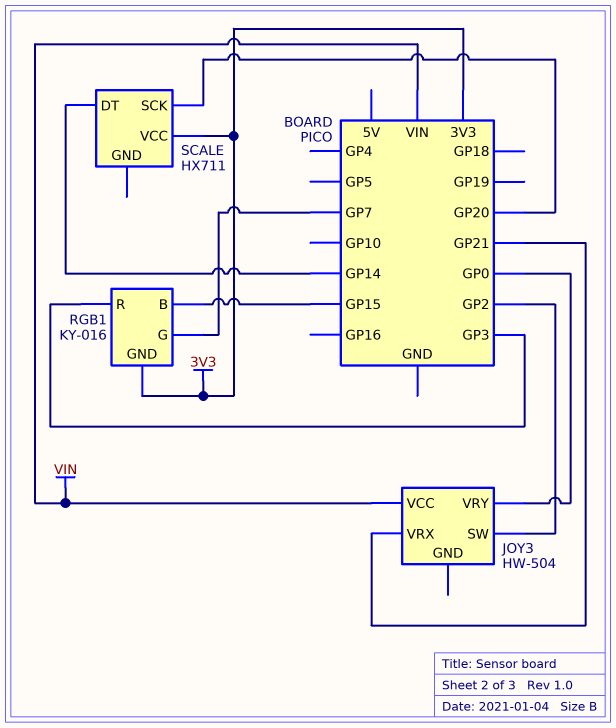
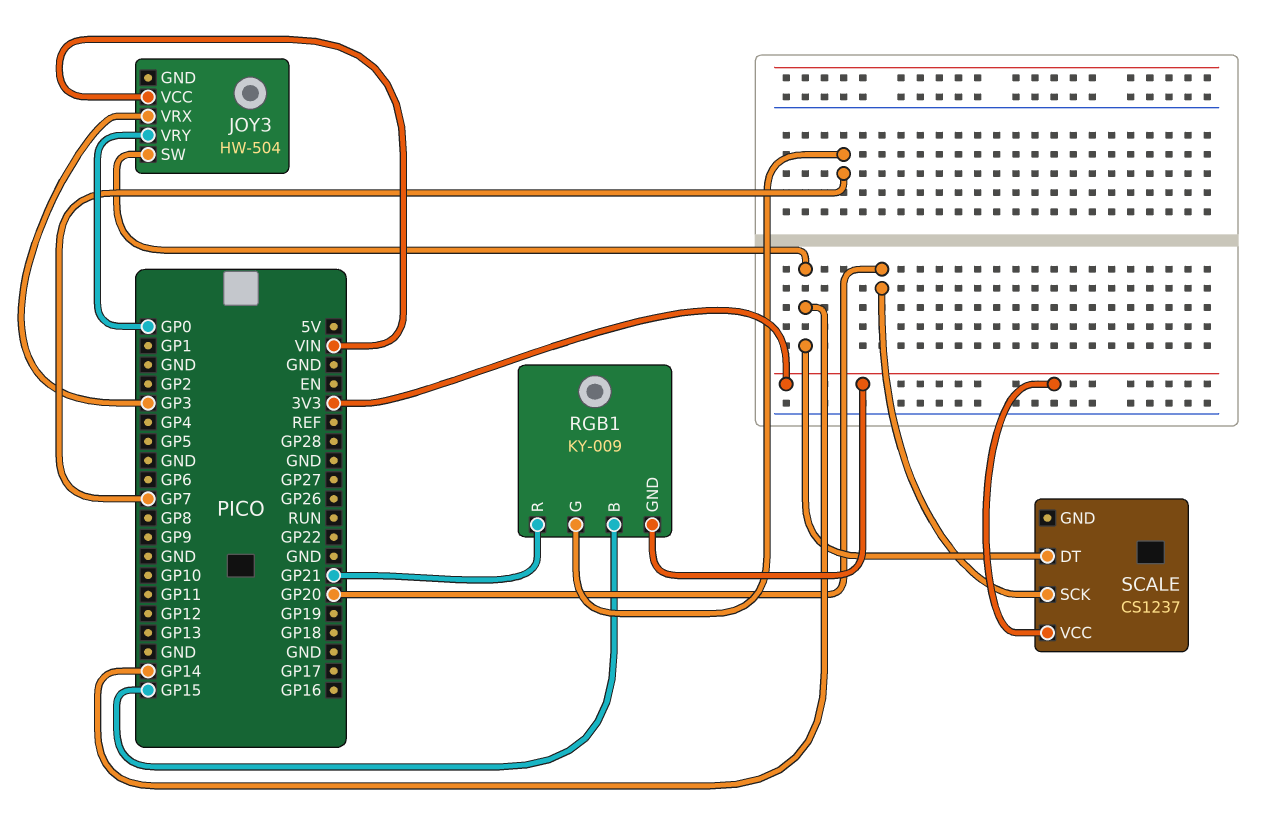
JOY3 pin SW: GP2 -> GP14
JOY3 pin VRX: GP21 -> GP3
RGB1: KY-016 -> KY-009
RGB1 pin R: GP3 -> GP21
SCALE: HX711 -> CS1237

